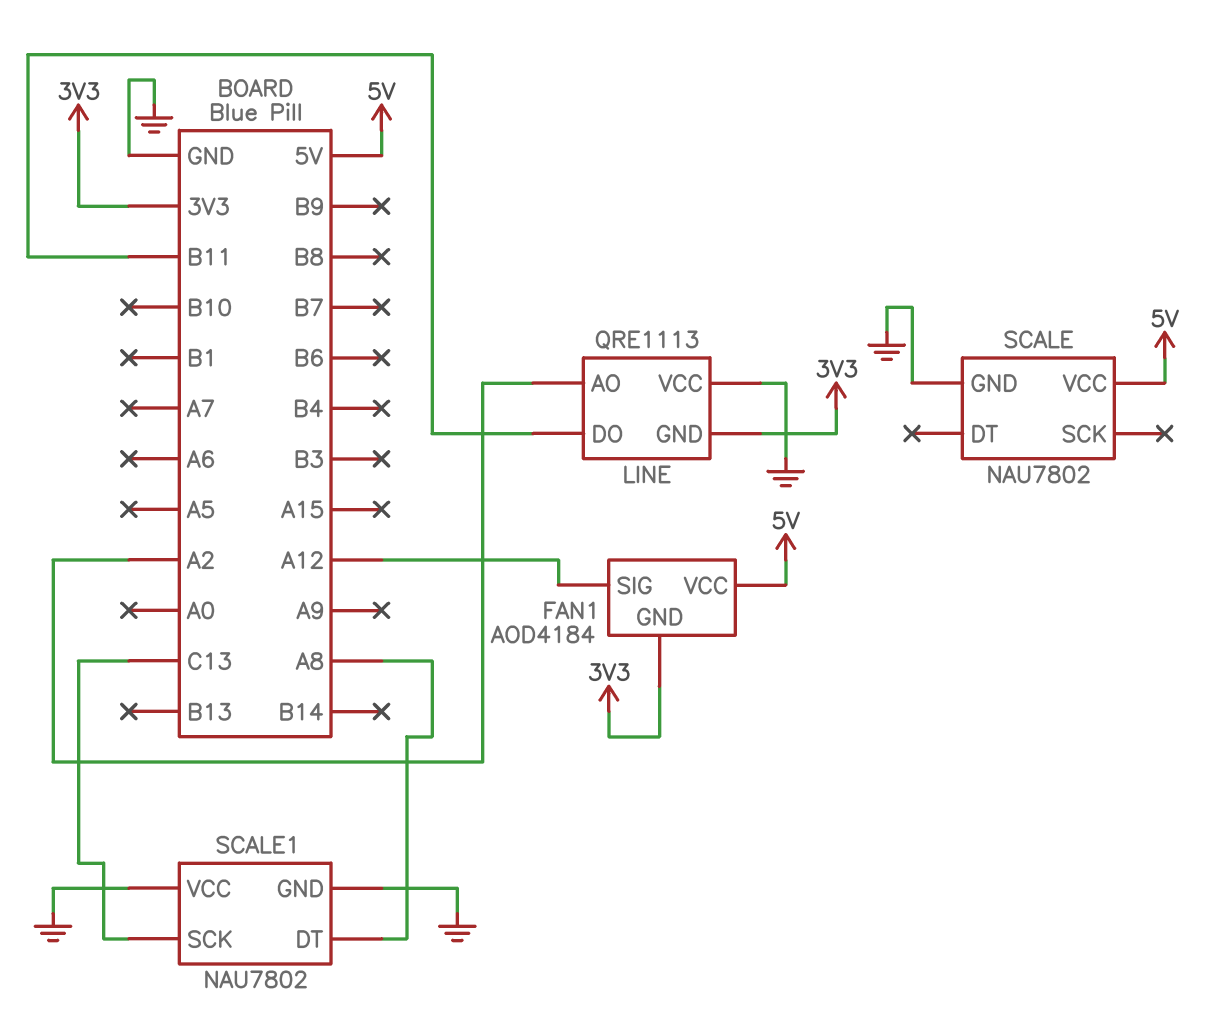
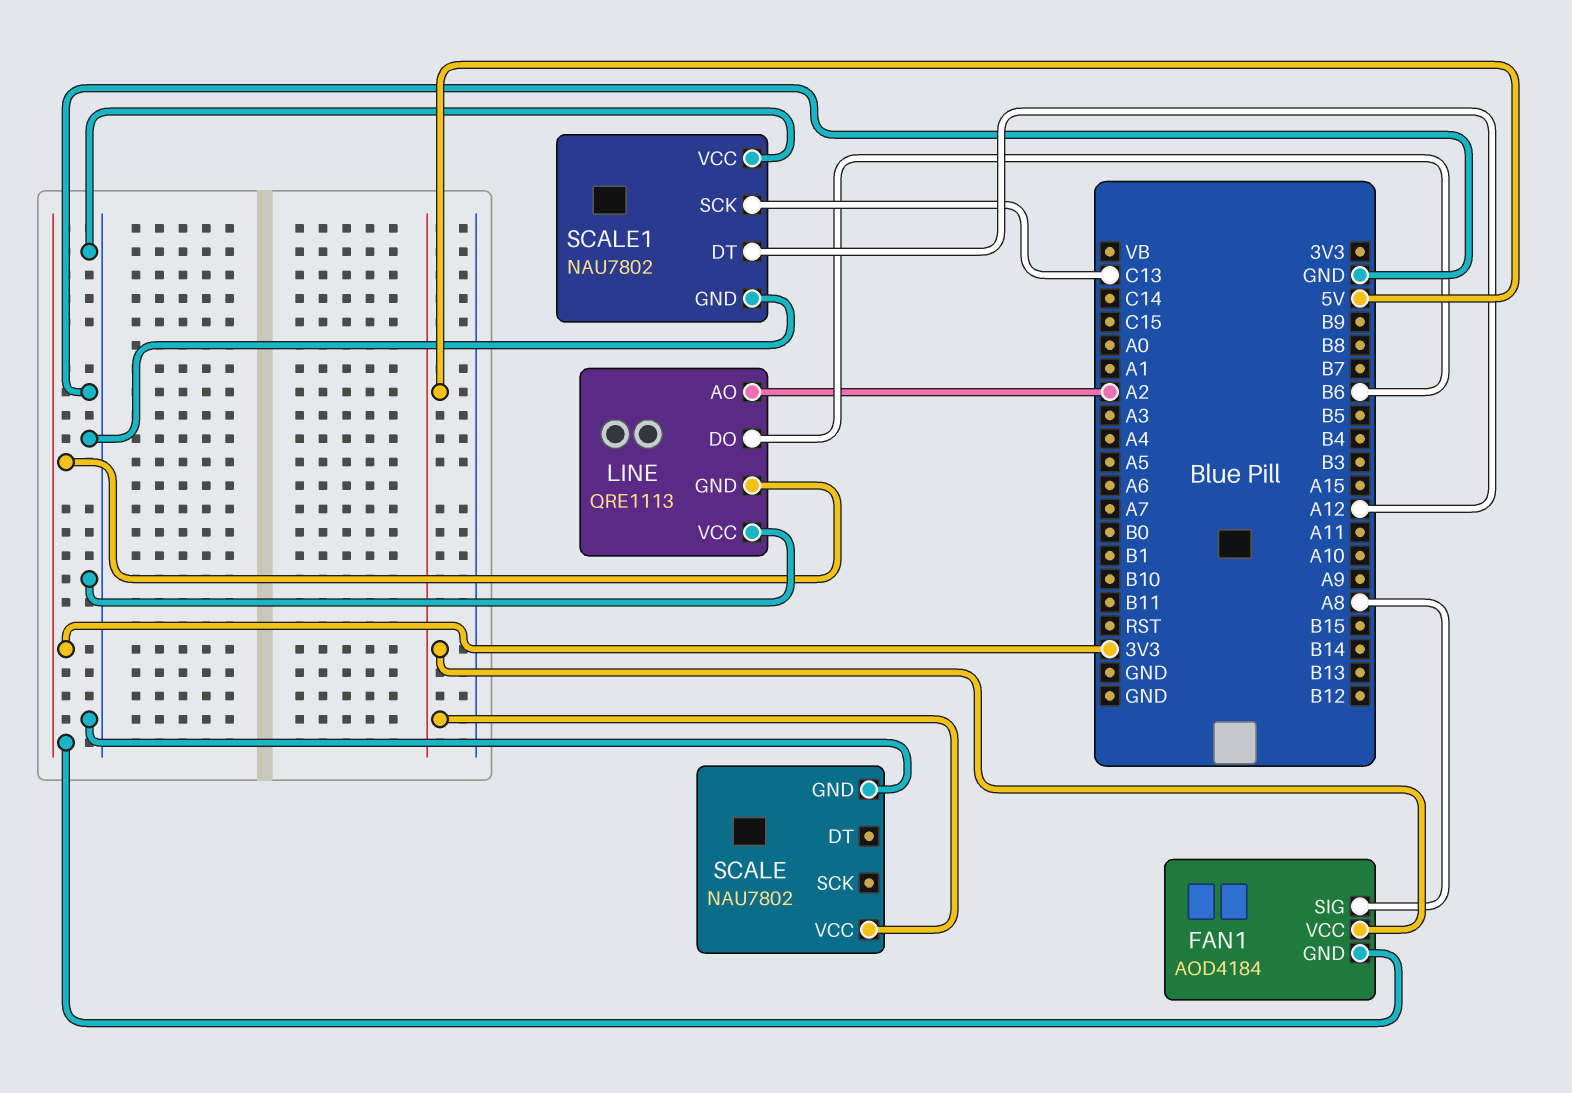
FAN1 pin SIG: A12 -> A8
LINE pin DO: B11 -> B6
SCALE1 pin DT: A8 -> A12

